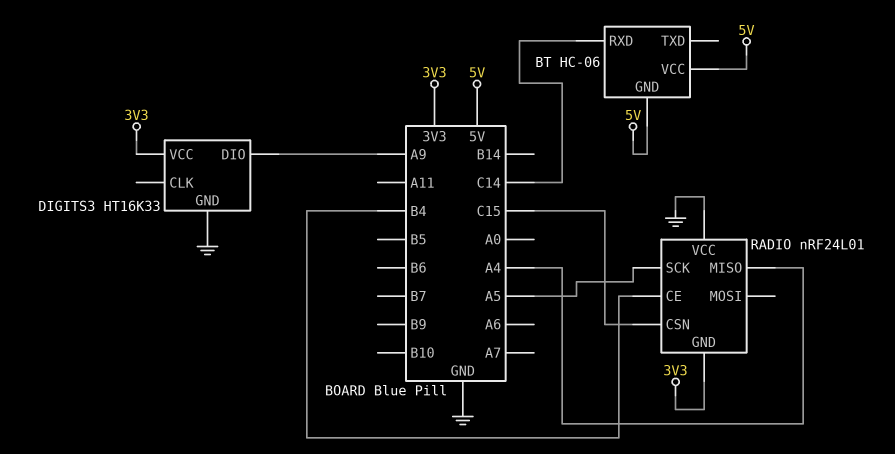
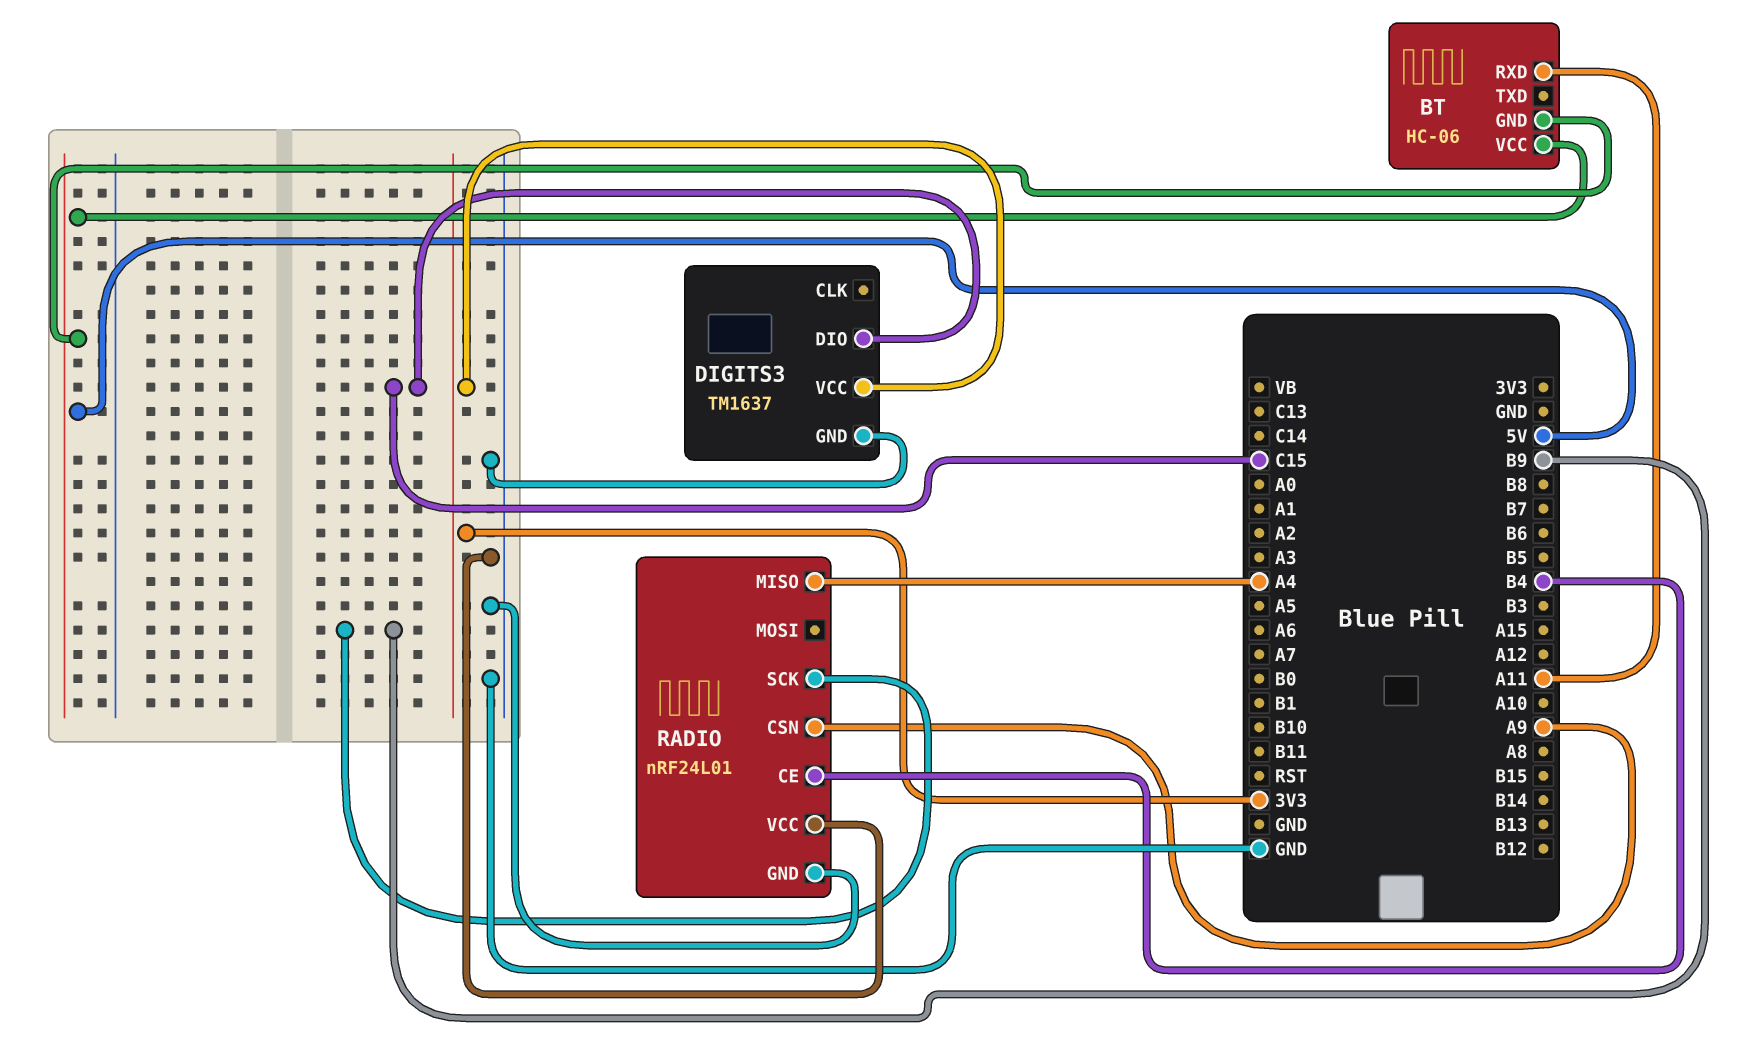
BT pin RXD: C14 -> A11
DIGITS3: HT16K33 -> TM1637
DIGITS3 pin DIO: A9 -> C15
RADIO pin CSN: C15 -> A9
RADIO pin GND: 3V3 -> GND
RADIO pin SCK: A5 -> B9

